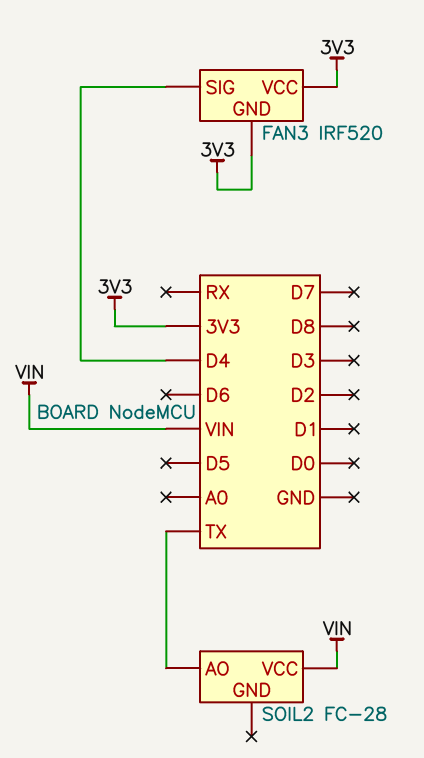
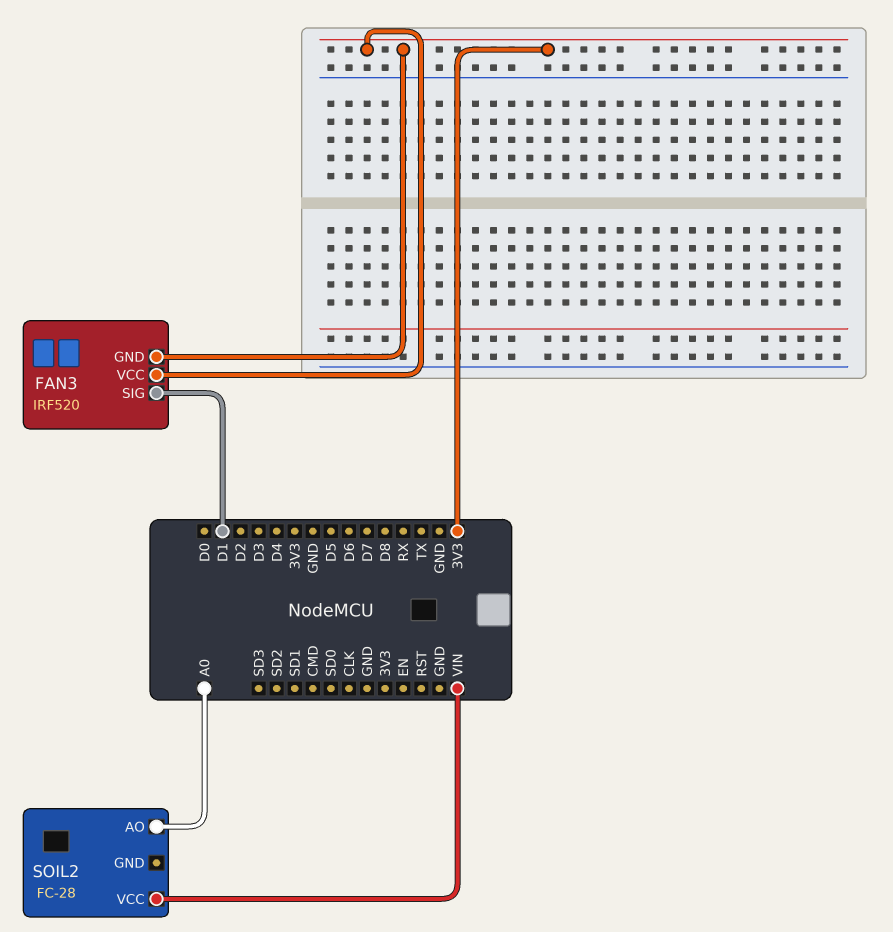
FAN3 pin SIG: D4 -> D1
SOIL2 pin AO: TX -> A0

